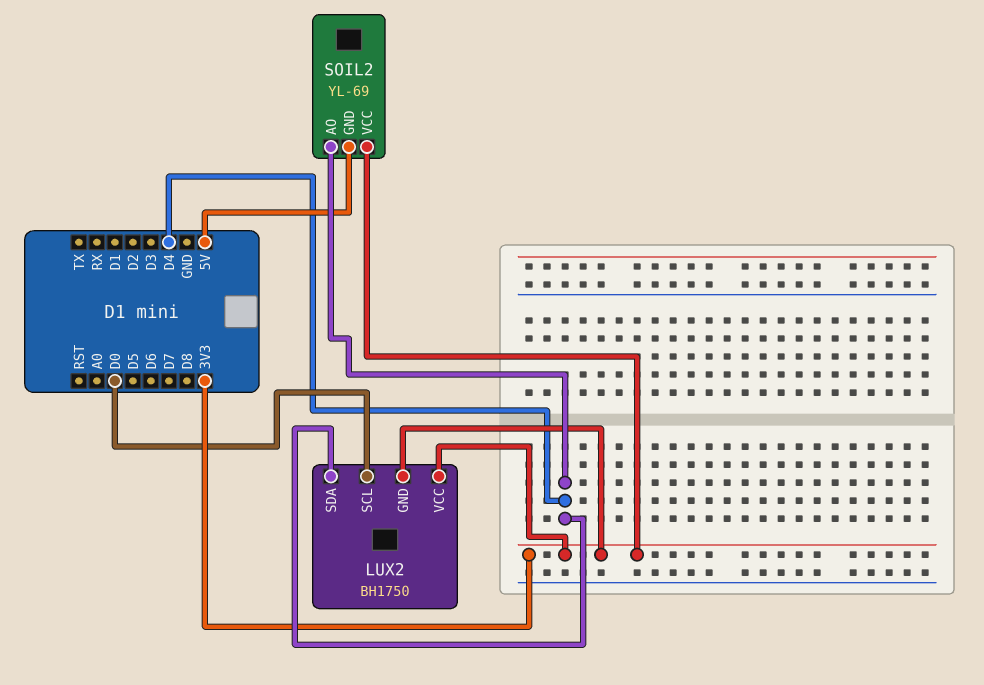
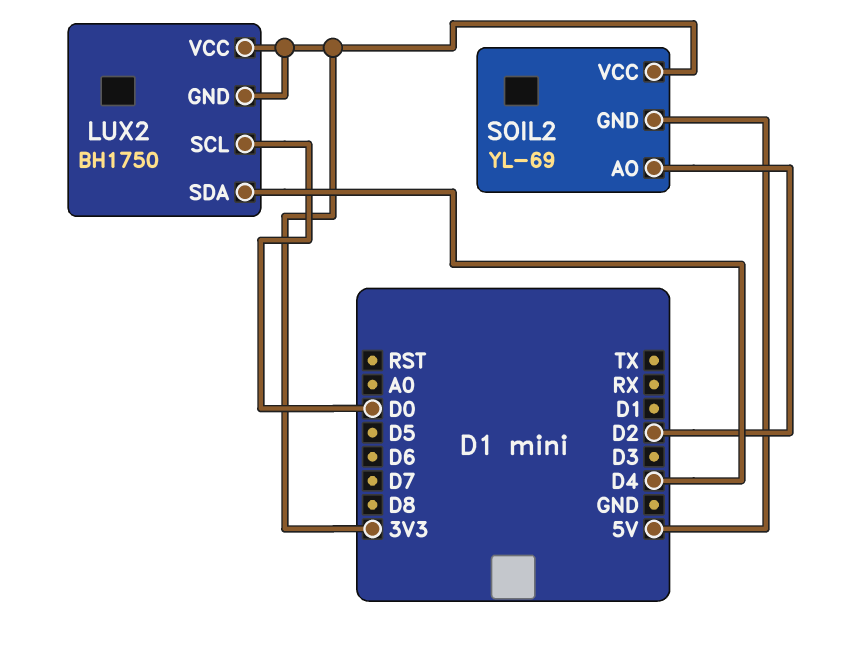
SOIL2 pin AO: D4 -> D2

